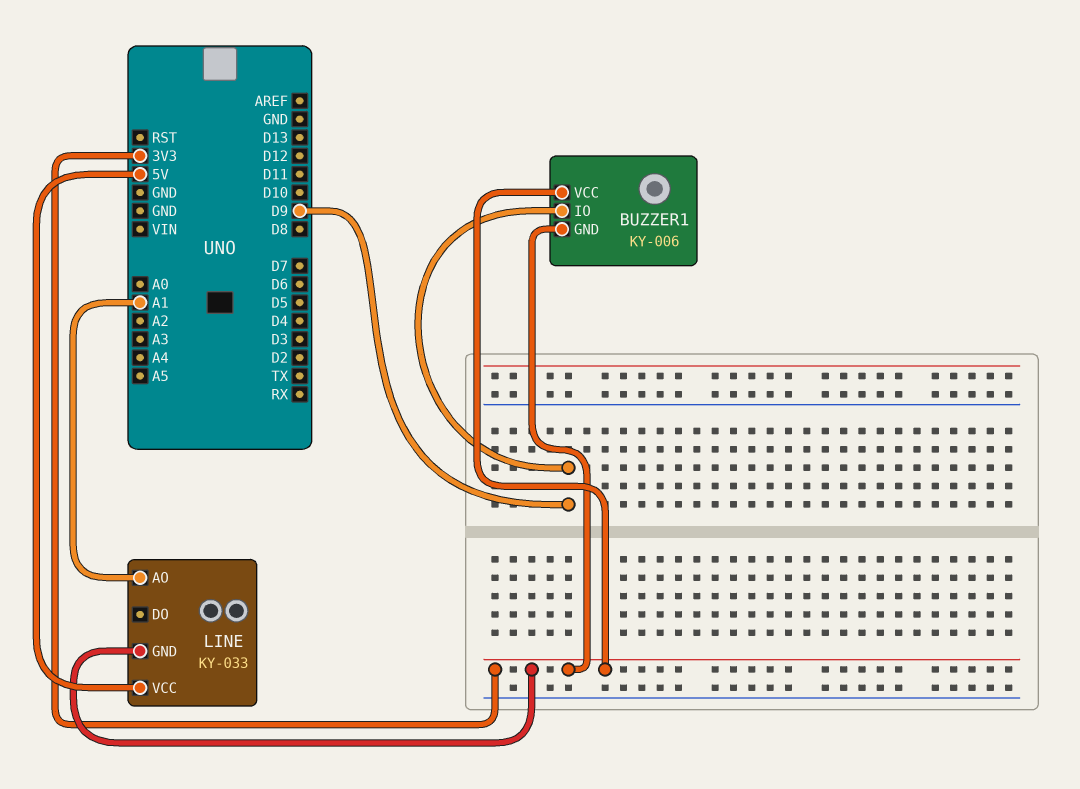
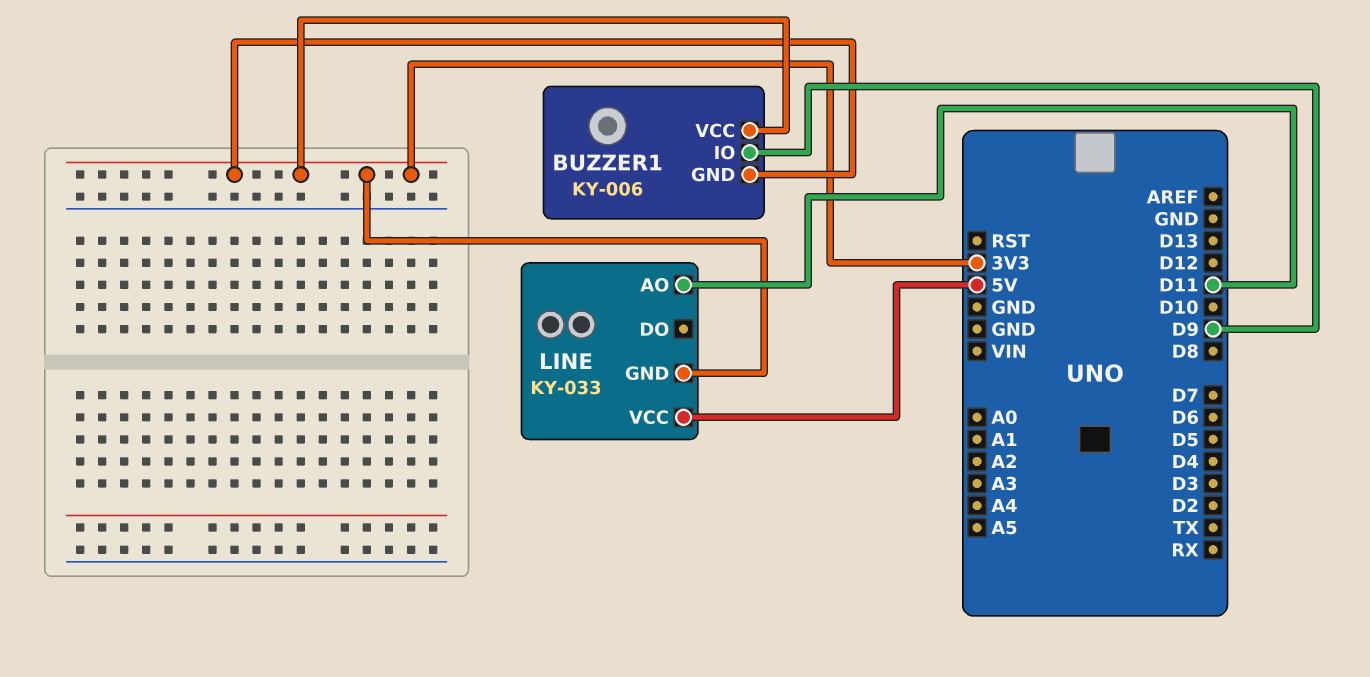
LINE pin AO: A1 -> D11

